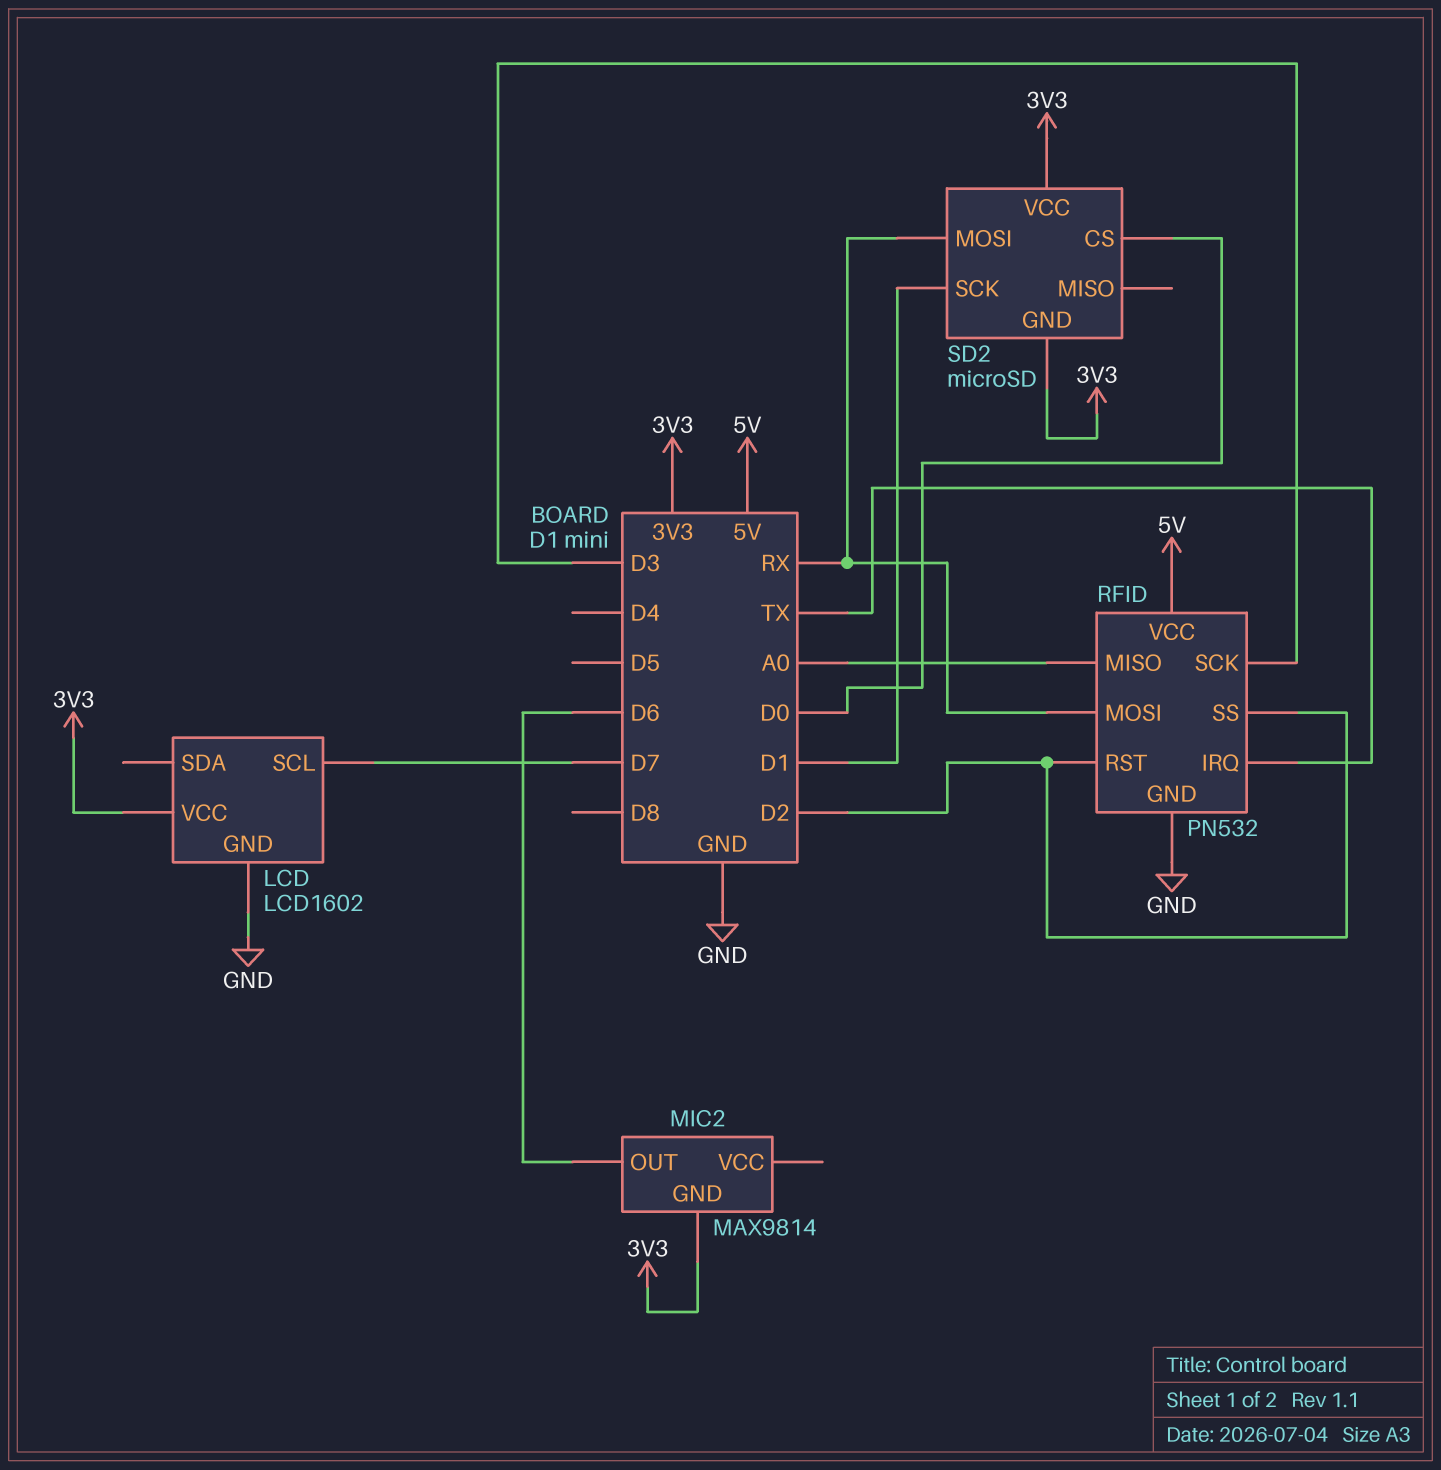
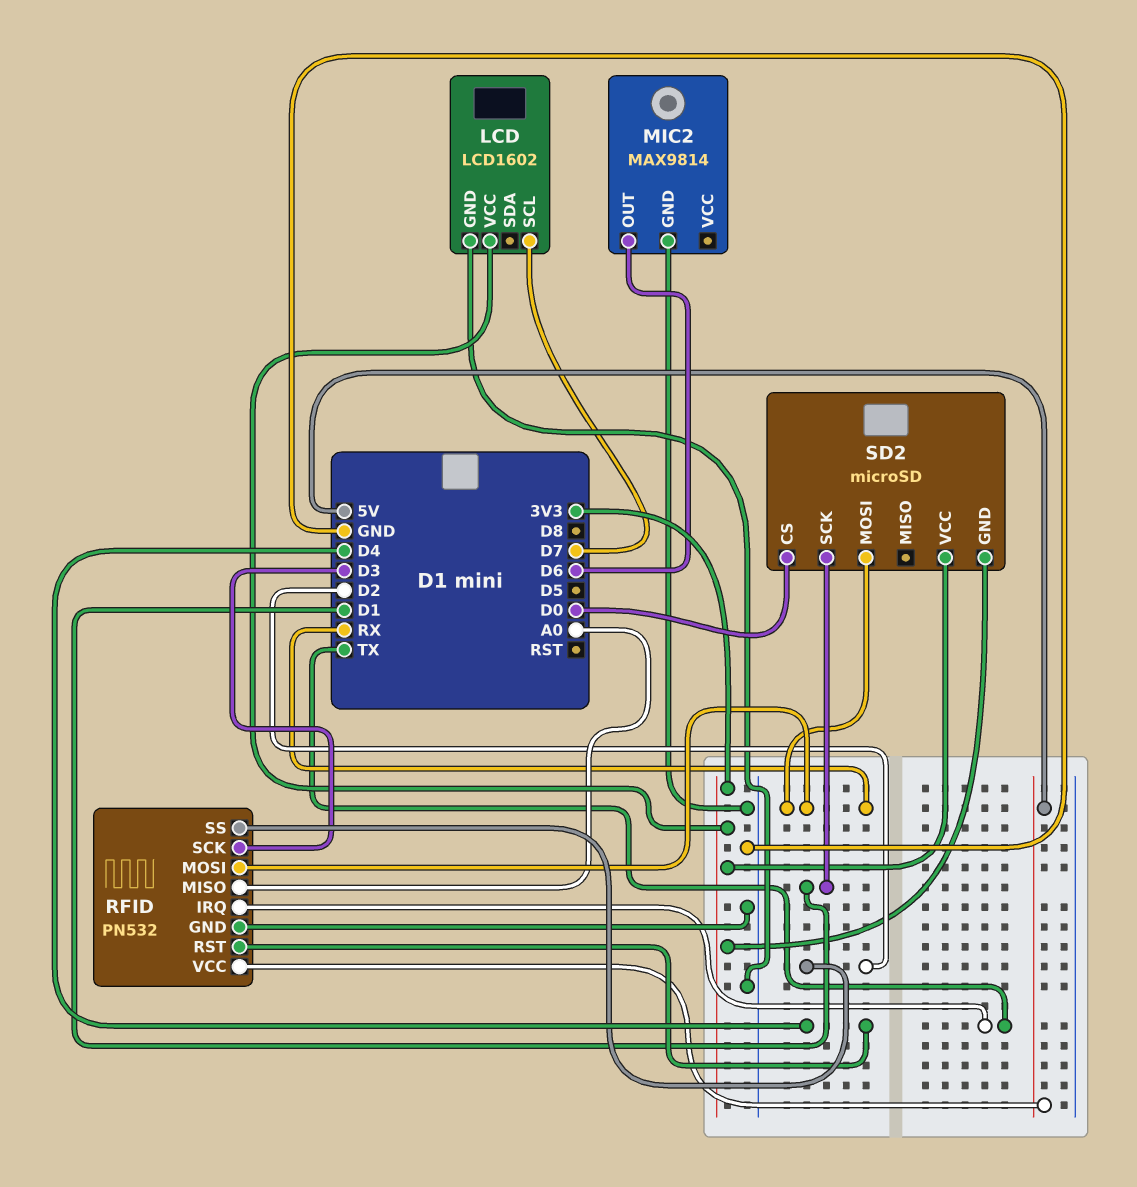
MIC2 pin GND: 3V3 -> GND
RFID pin RST: D2 -> D4

